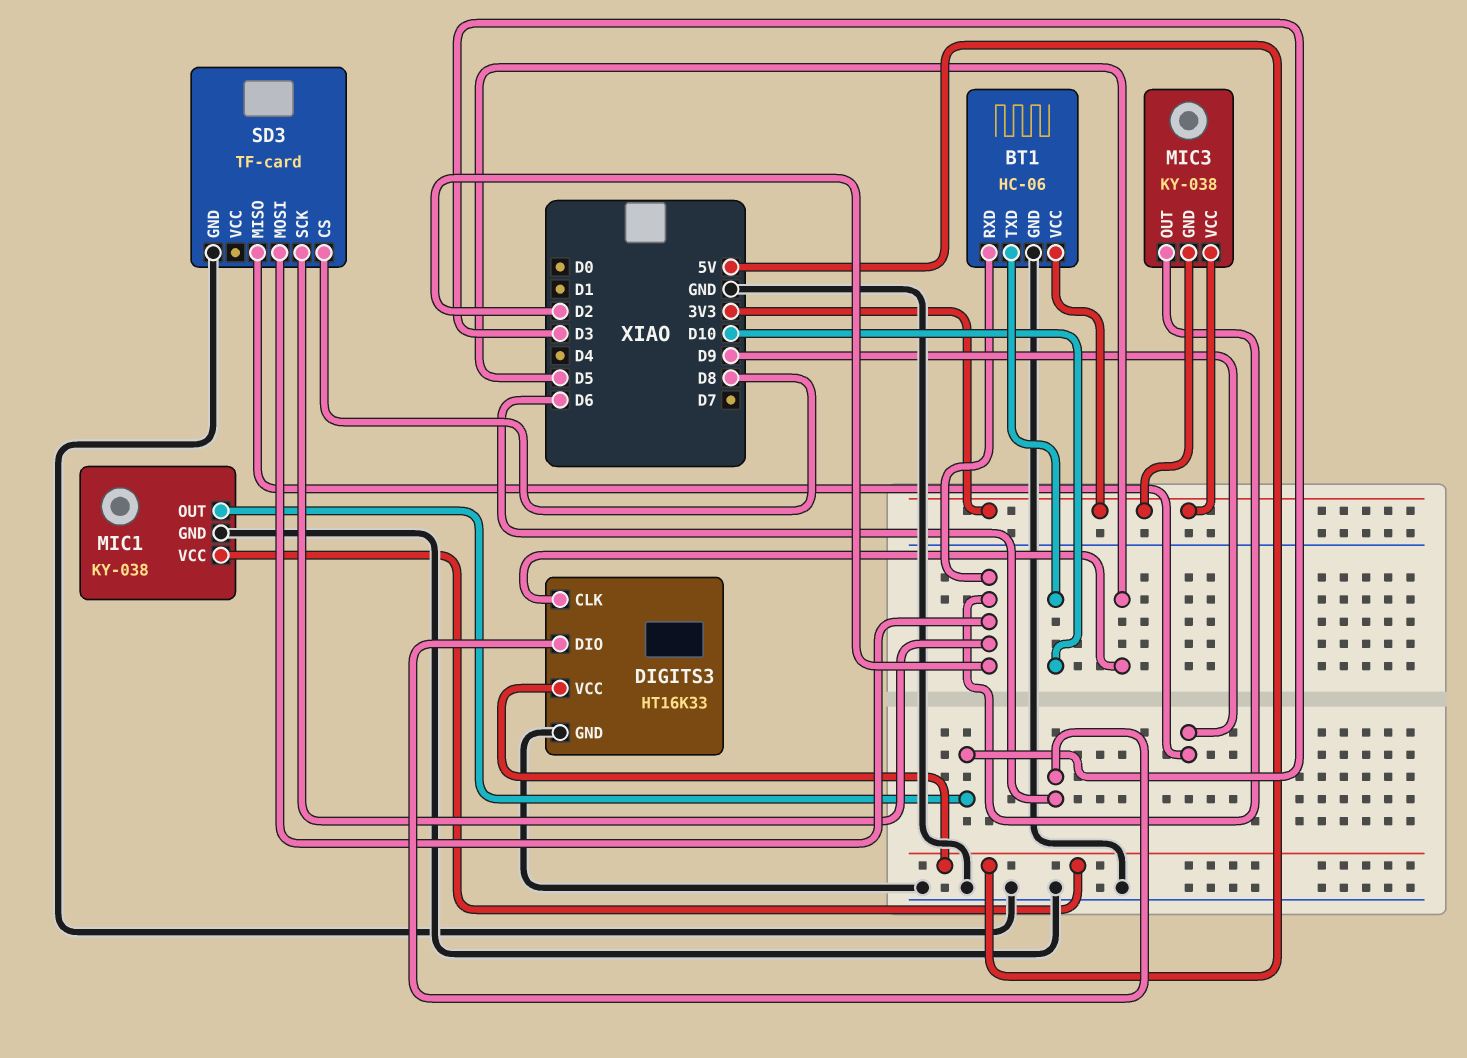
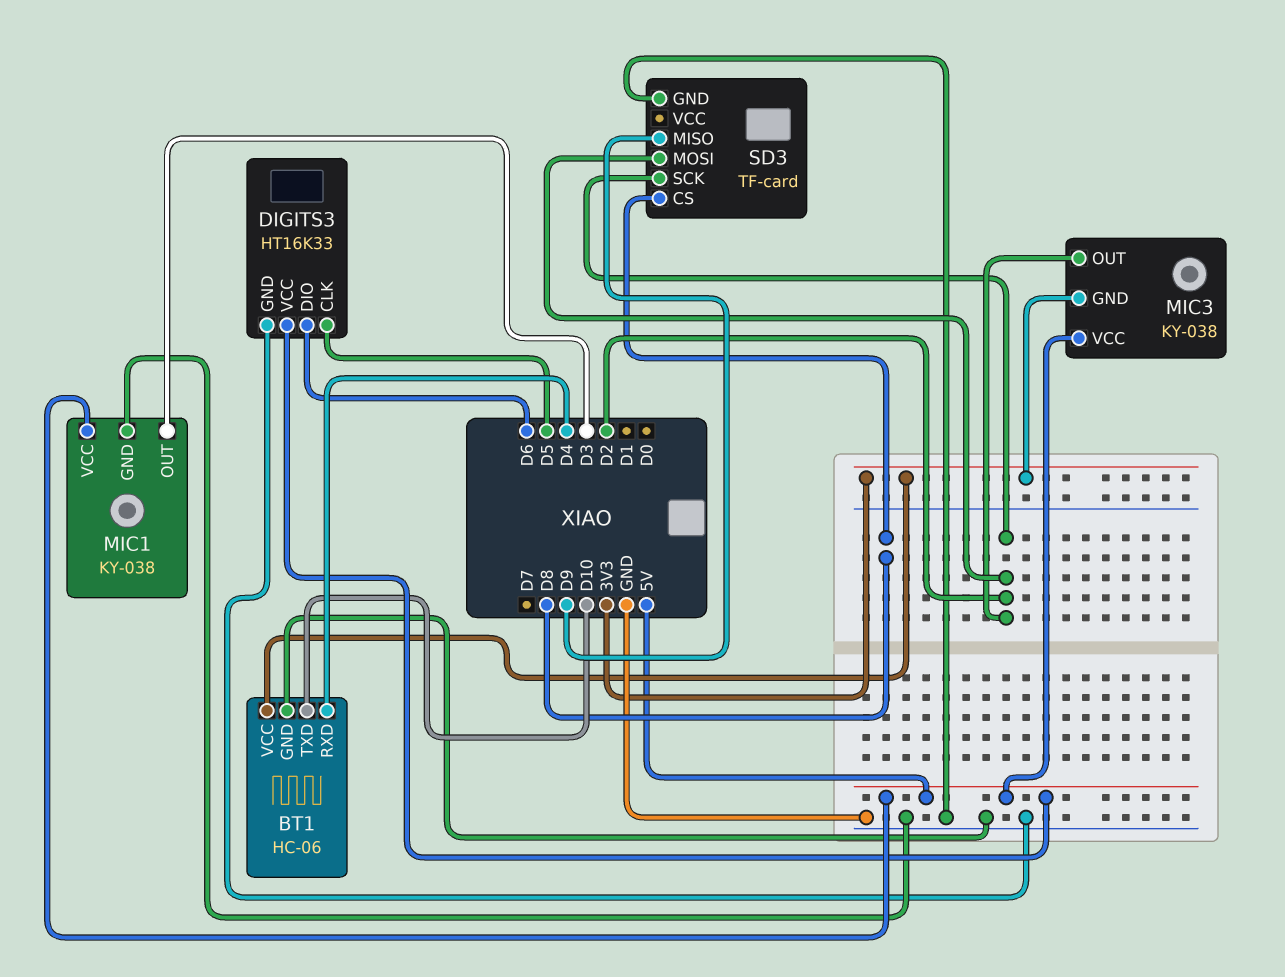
BT1 pin RXD: D2 -> D4
MIC3 pin VCC: 3V3 -> 5V

